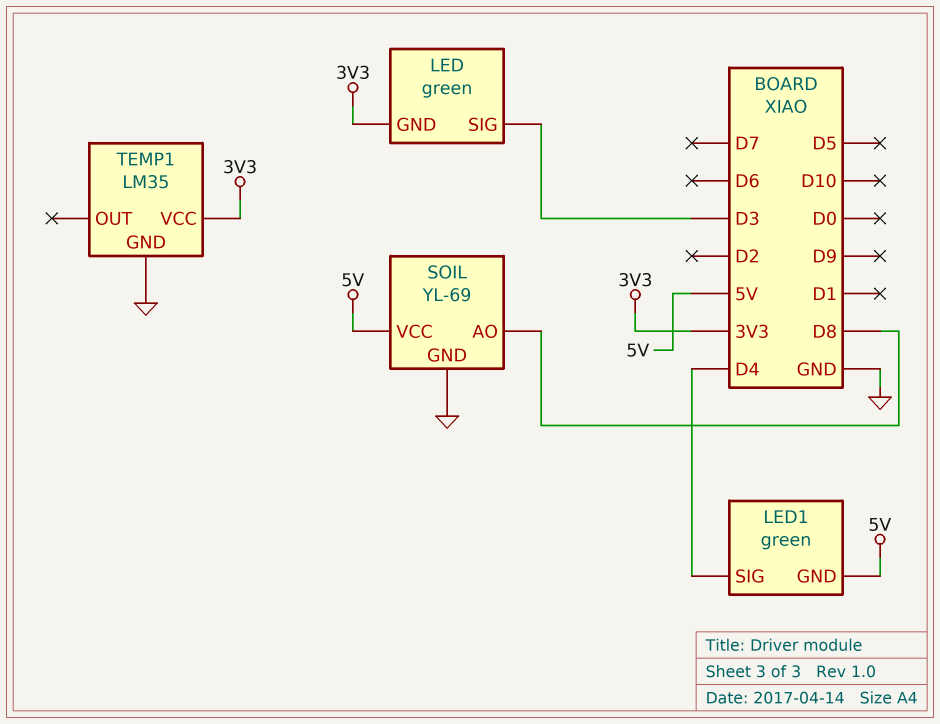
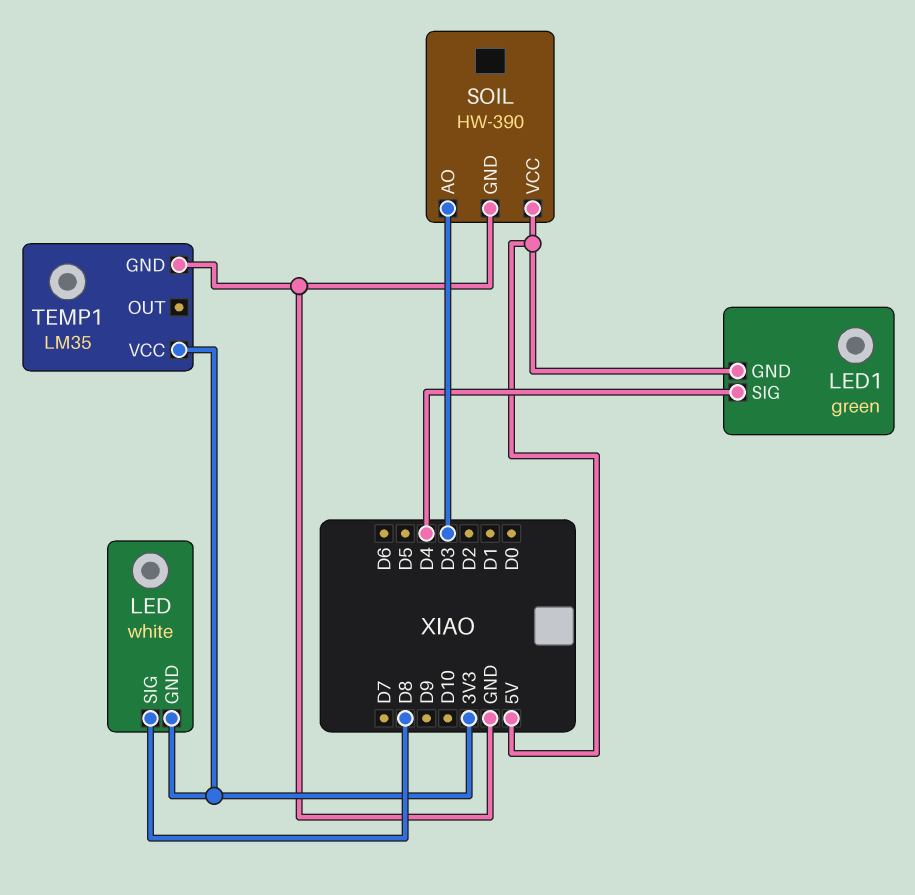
LED: green -> white
LED pin SIG: D3 -> D8
SOIL: YL-69 -> HW-390
SOIL pin AO: D8 -> D3

